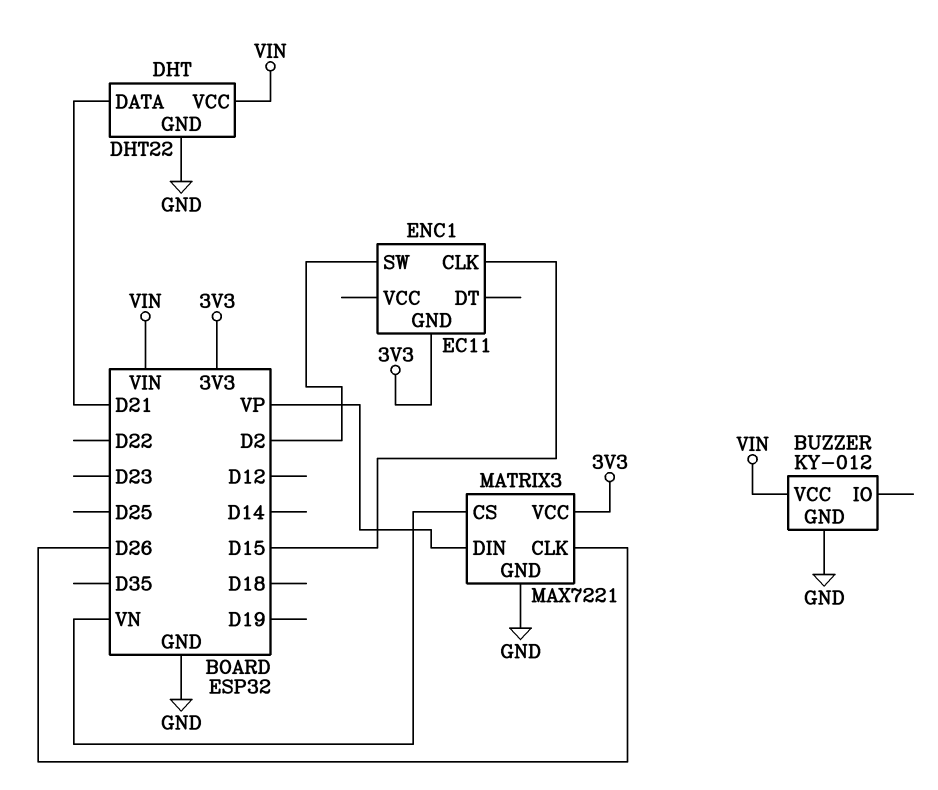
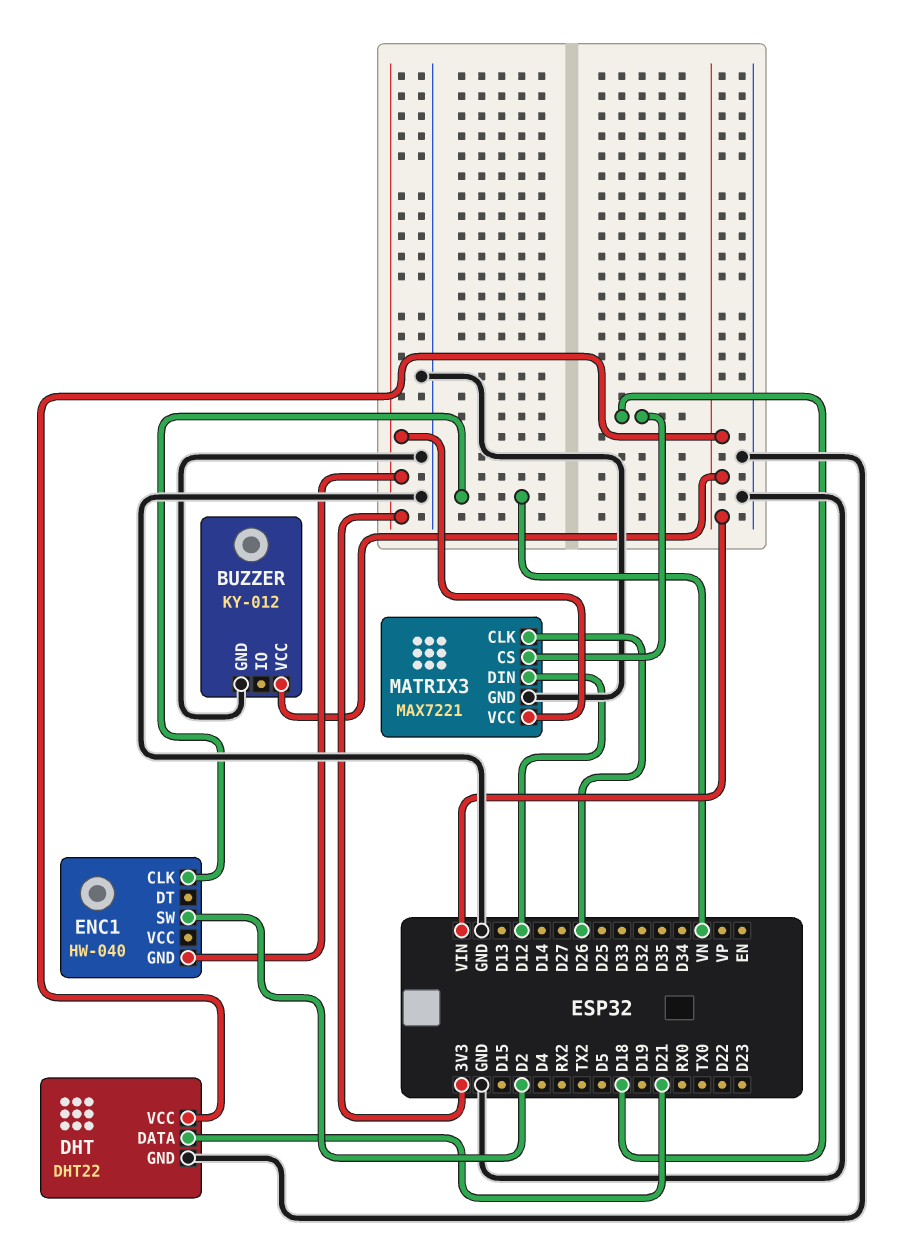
ENC1: EC11 -> HW-040
ENC1 pin CLK: D15 -> VN
MATRIX3 pin CS: VN -> D18
MATRIX3 pin DIN: VP -> D12

